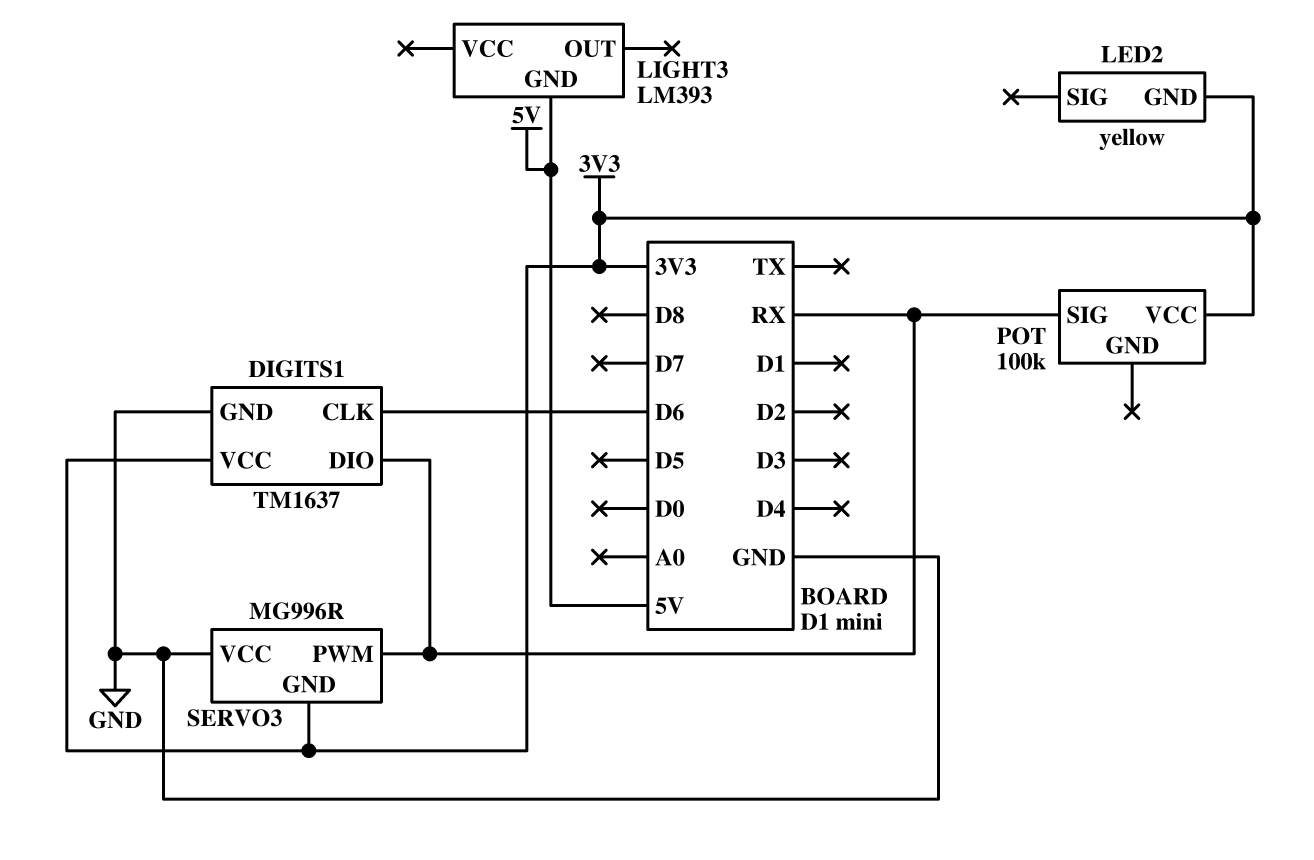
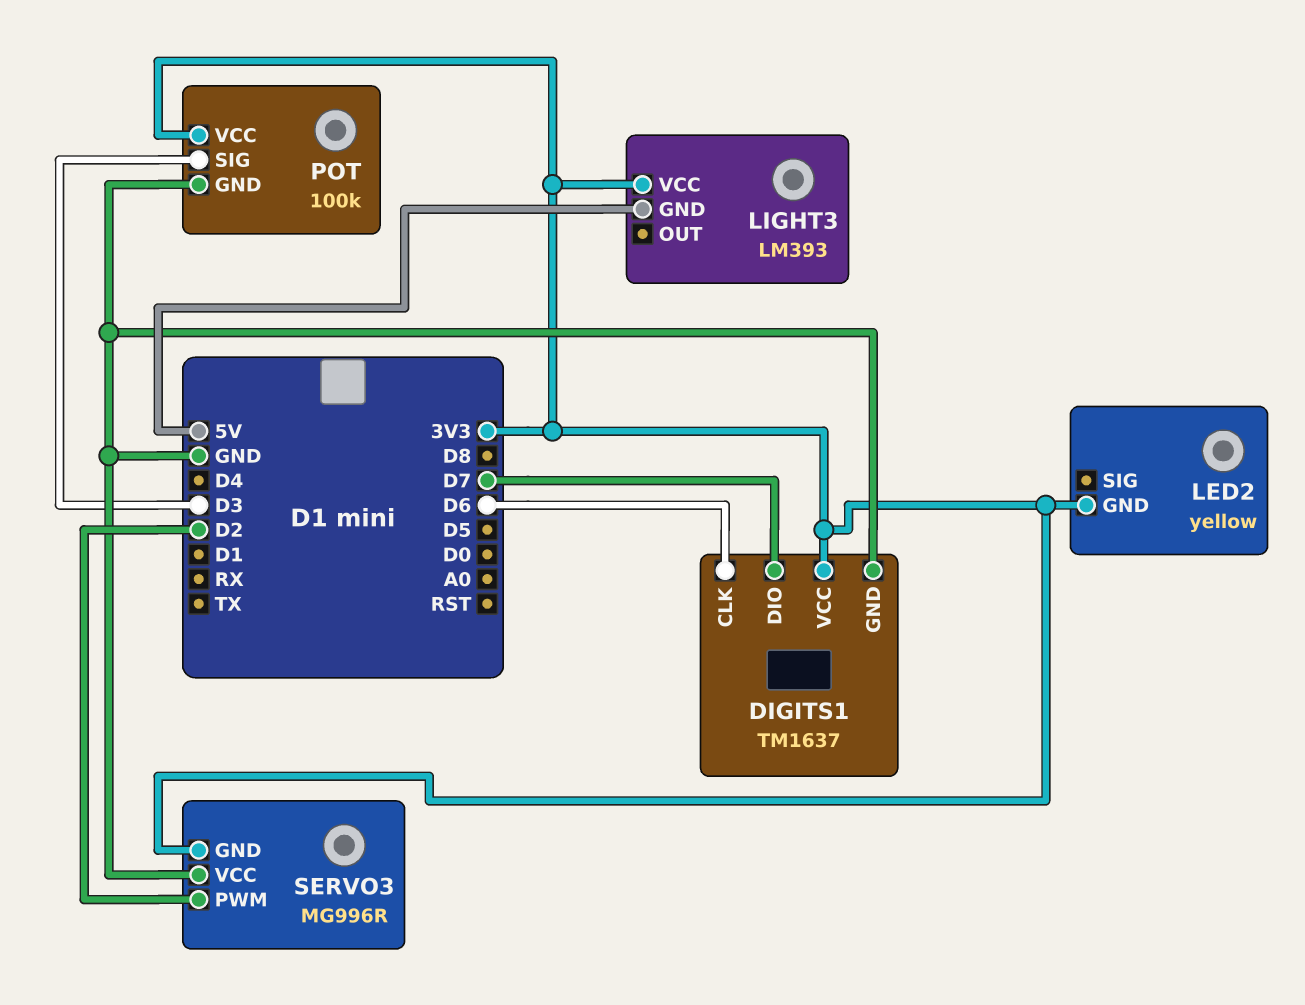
DIGITS1 pin DIO: RX -> D7
LIGHT3 pin VCC: none -> 3V3
POT pin GND: none -> GND
POT pin SIG: RX -> D3
SERVO3 pin PWM: RX -> D2

